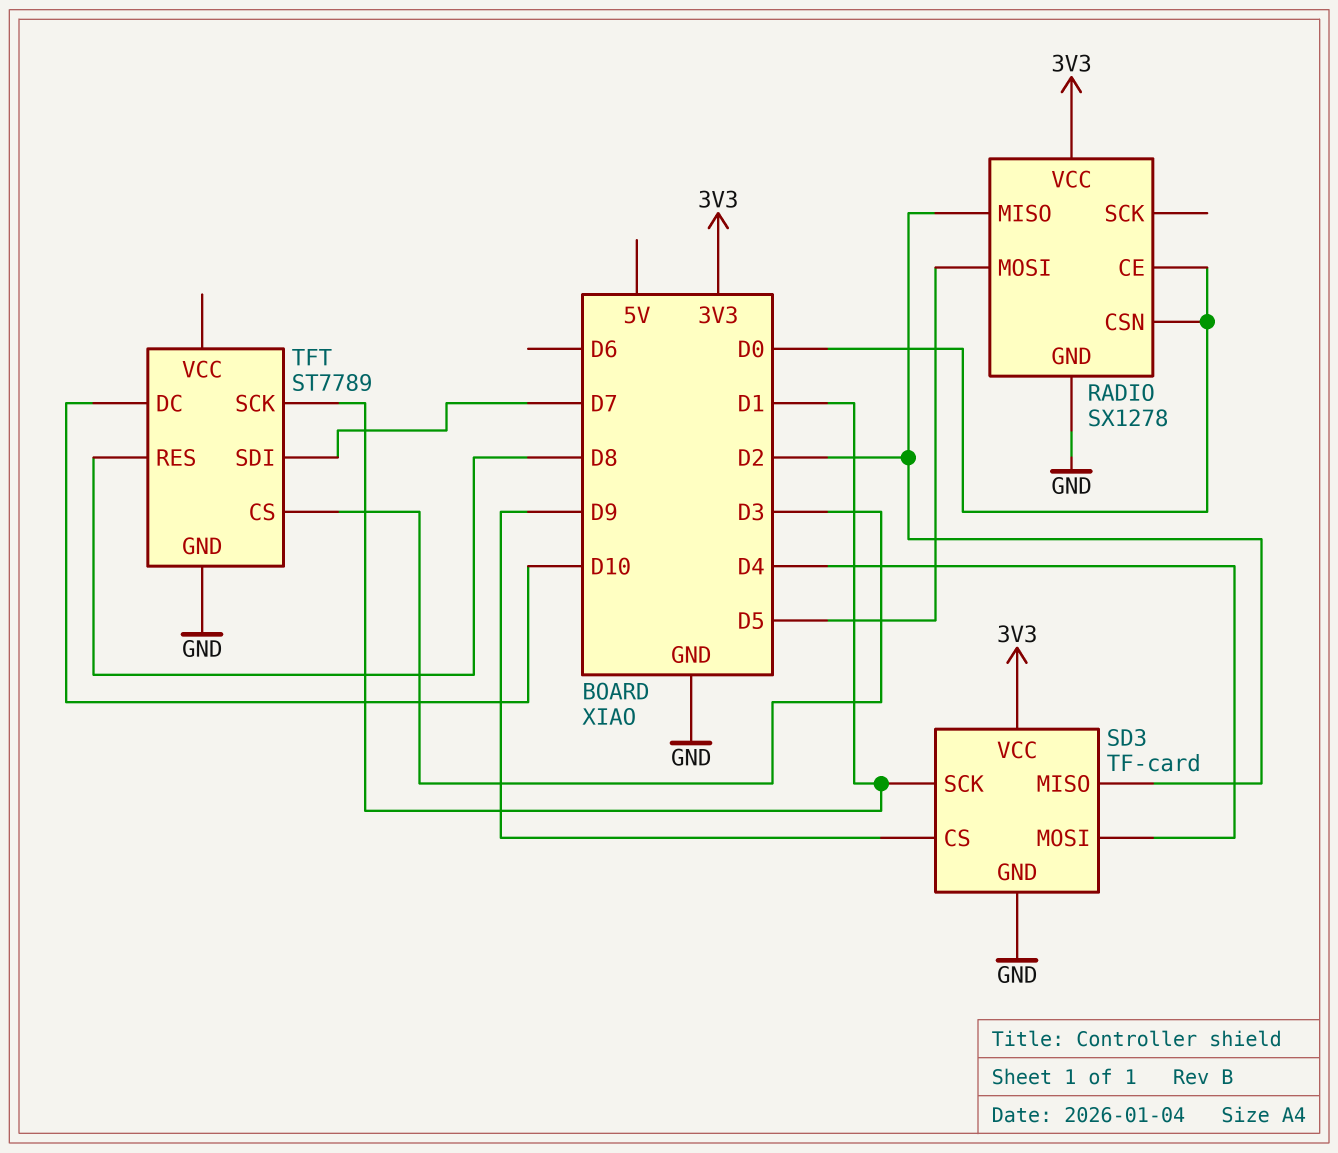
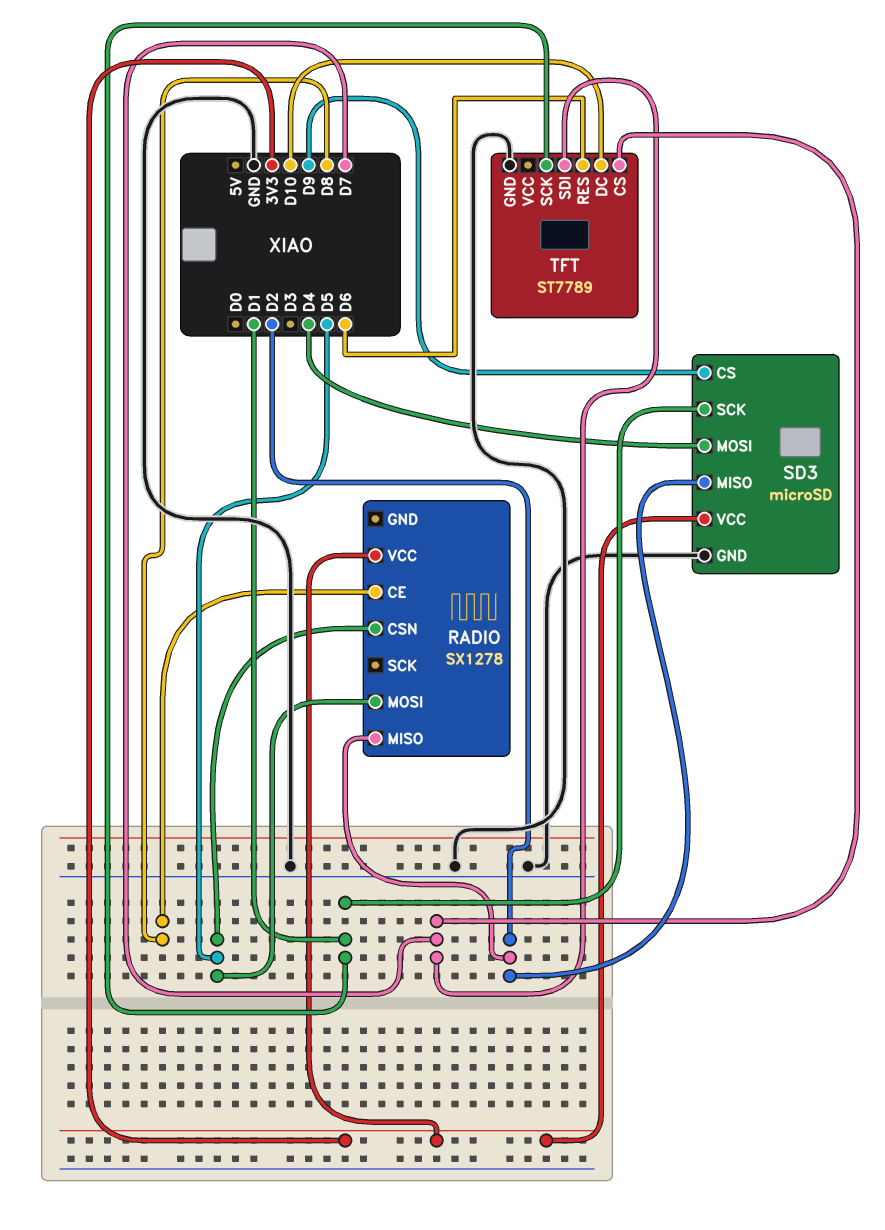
RADIO pin CE: D0 -> D8
RADIO pin CSN: D0 -> D5
RADIO pin GND: GND -> none
SD3: TF-card -> microSD
TFT pin CS: D3 -> D7
TFT pin RES: D8 -> D6

